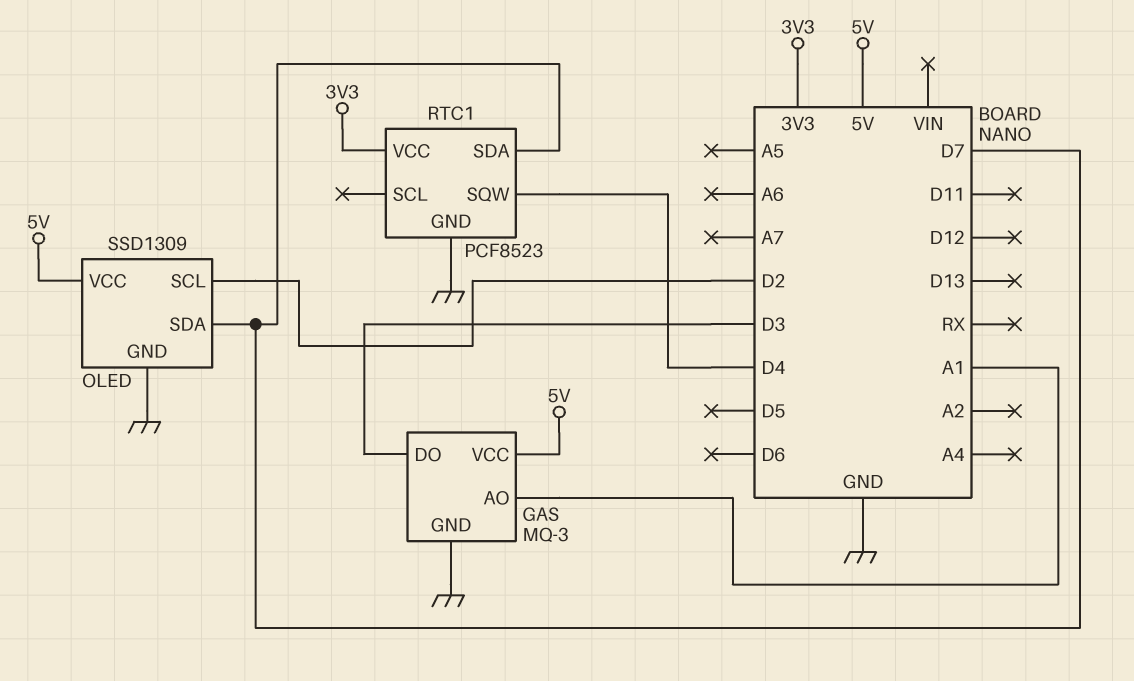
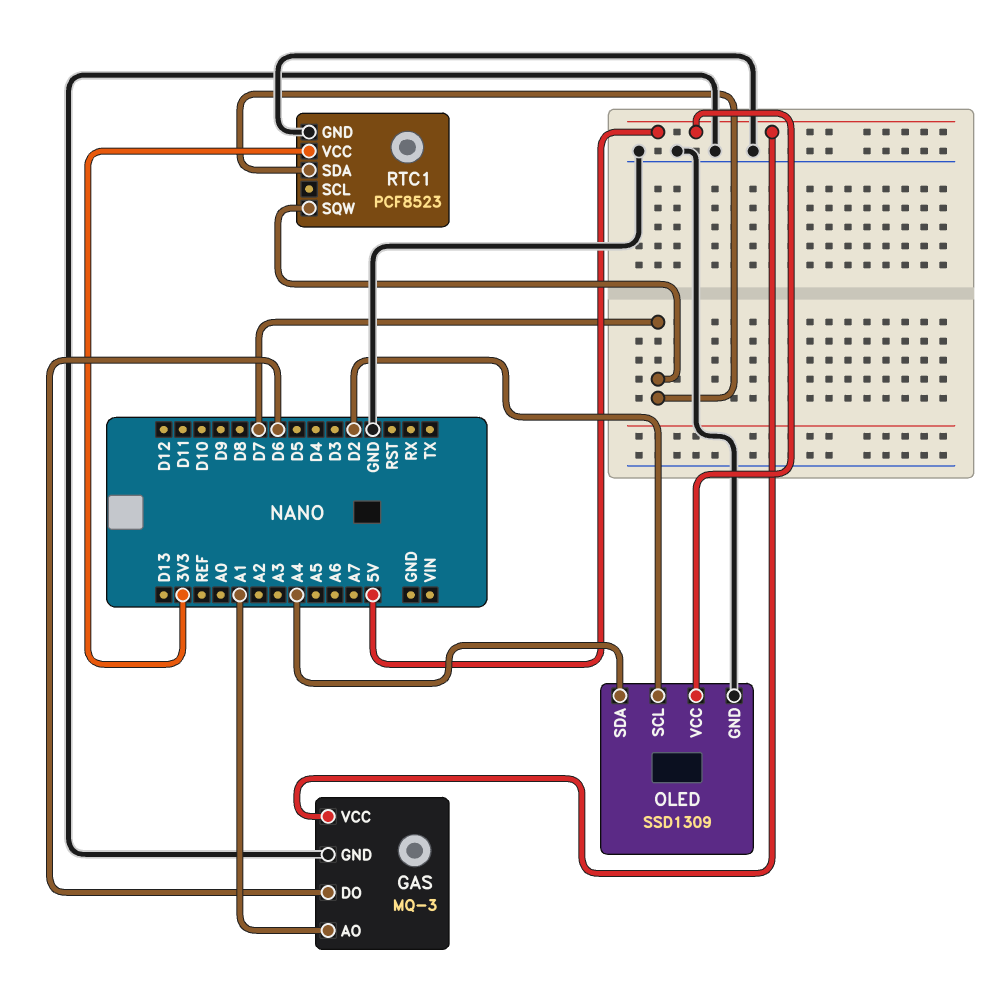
GAS pin DO: D3 -> D6
OLED pin SDA: D7 -> A4
RTC1 pin SQW: D4 -> D7

